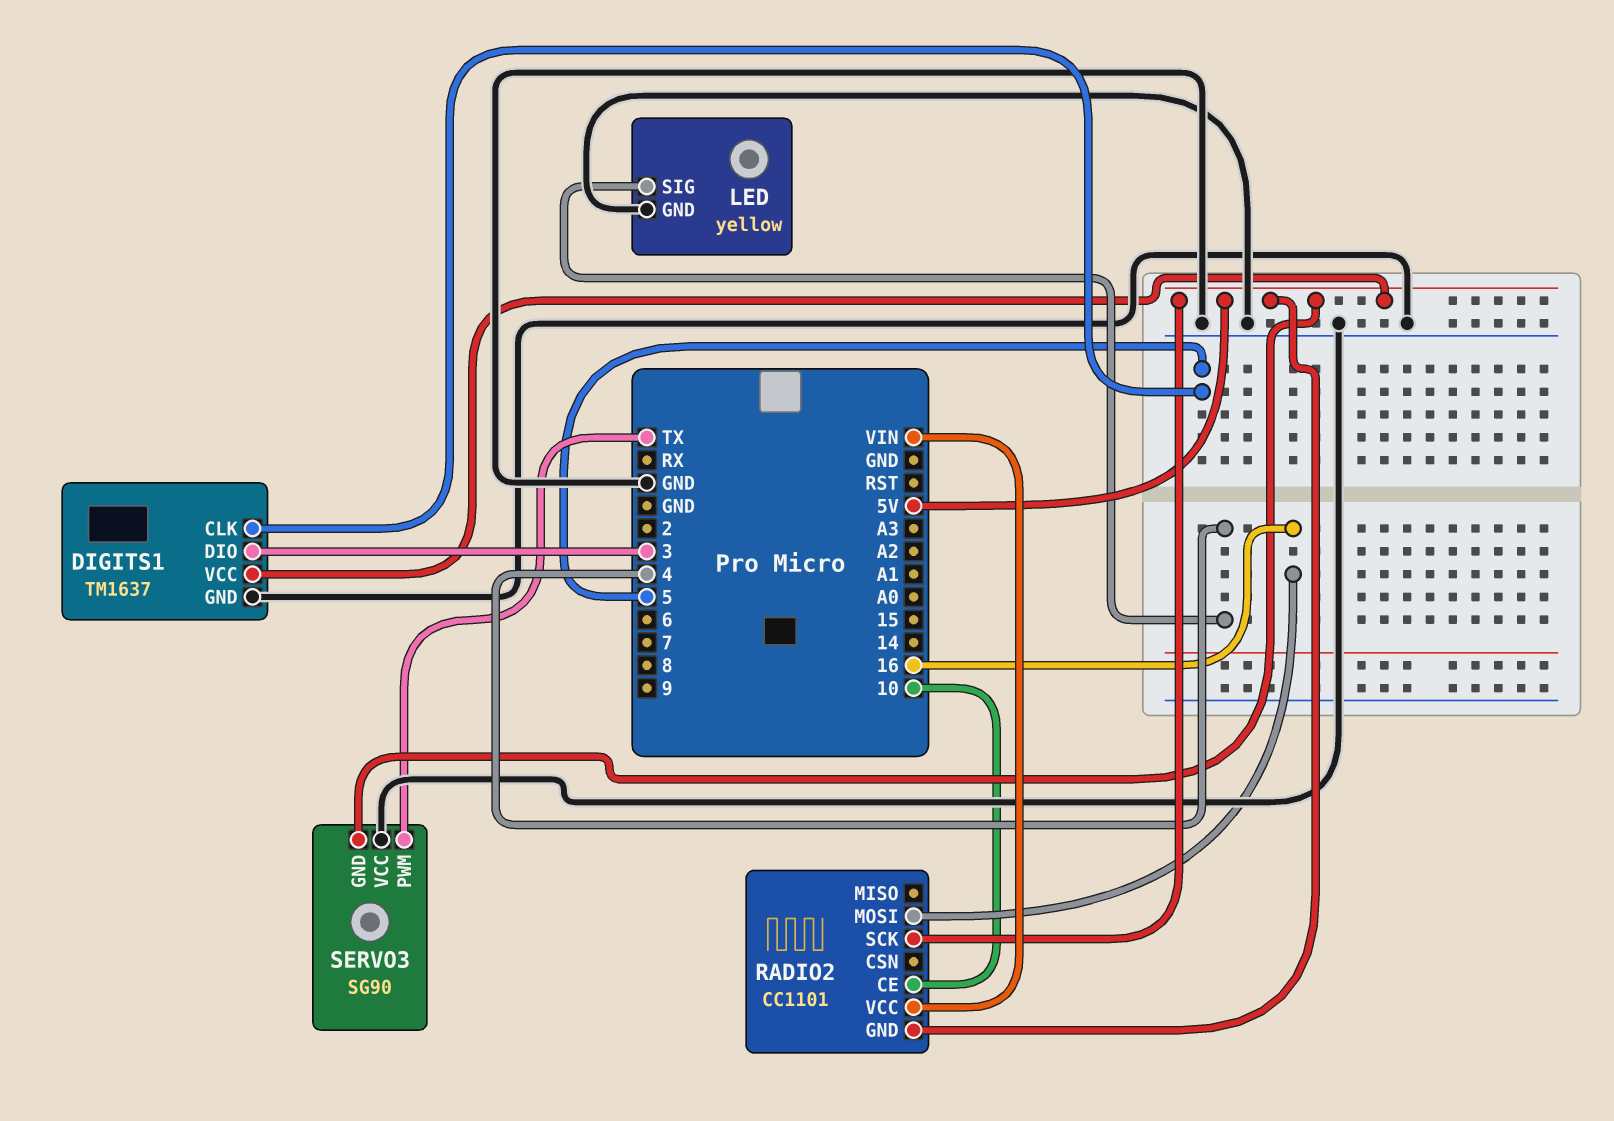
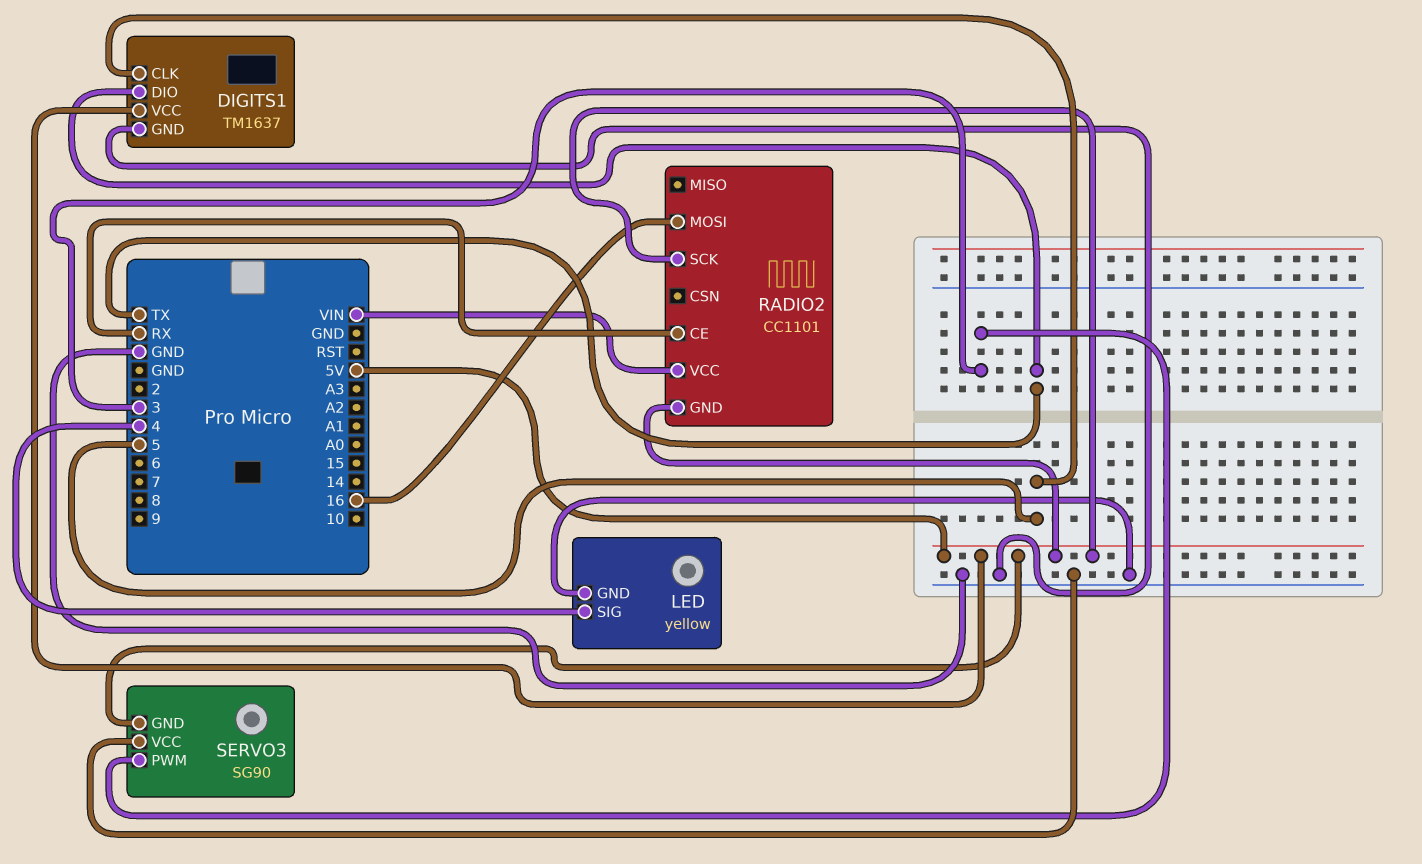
DIGITS1 pin DIO: 3 -> TX
RADIO2 pin CE: 10 -> RX
SERVO3 pin PWM: TX -> 3

